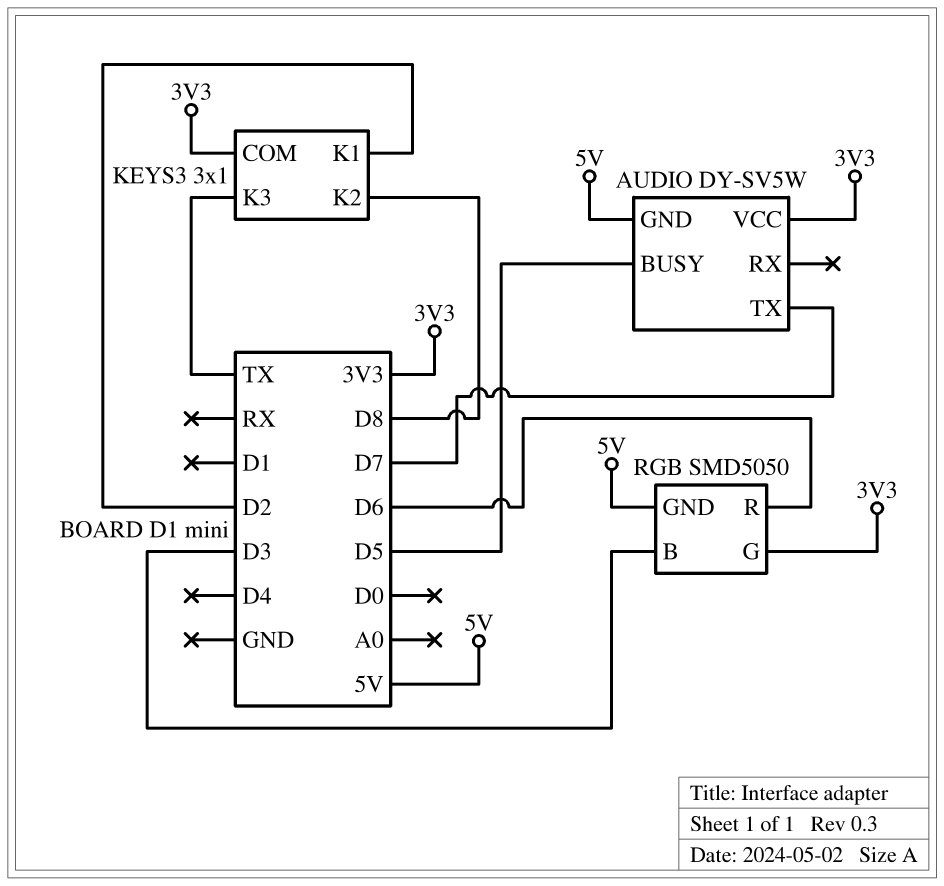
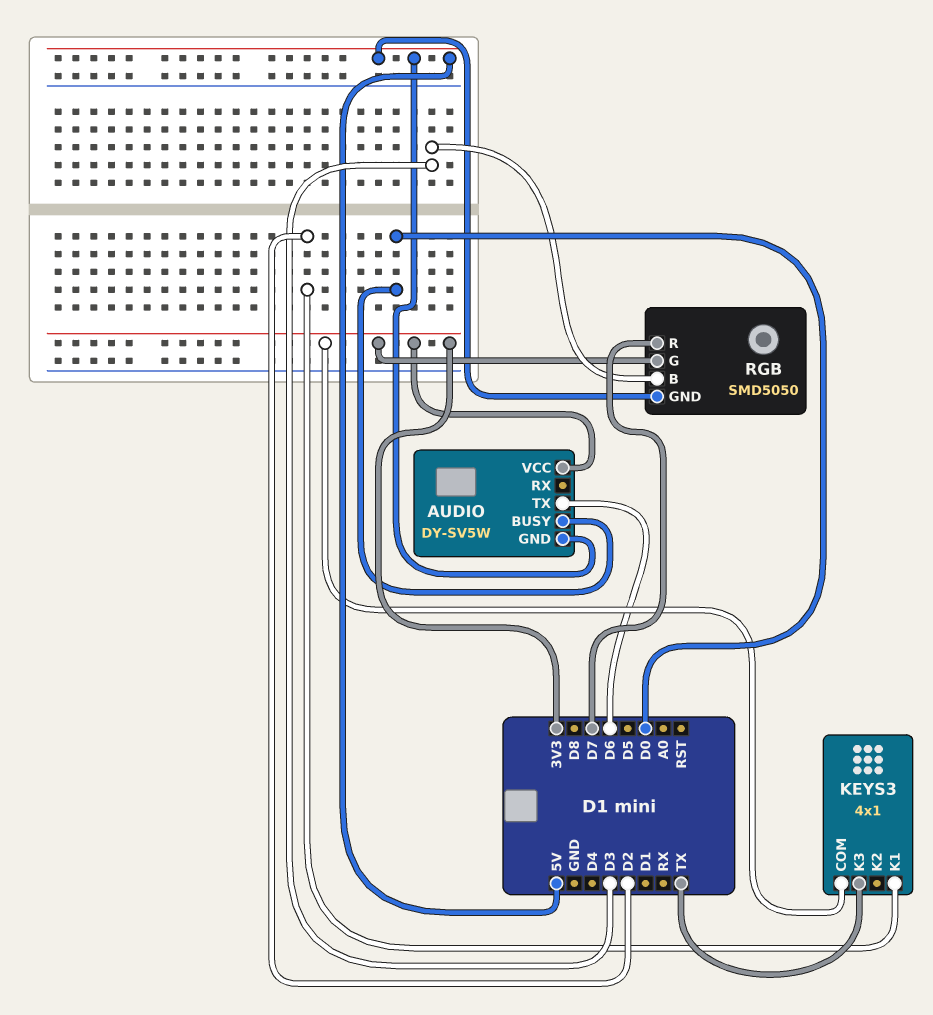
AUDIO pin BUSY: D5 -> D0
AUDIO pin TX: D7 -> D6
KEYS3: 3x1 -> 4x1
KEYS3 pin K2: D8 -> none
RGB pin R: D6 -> D7

